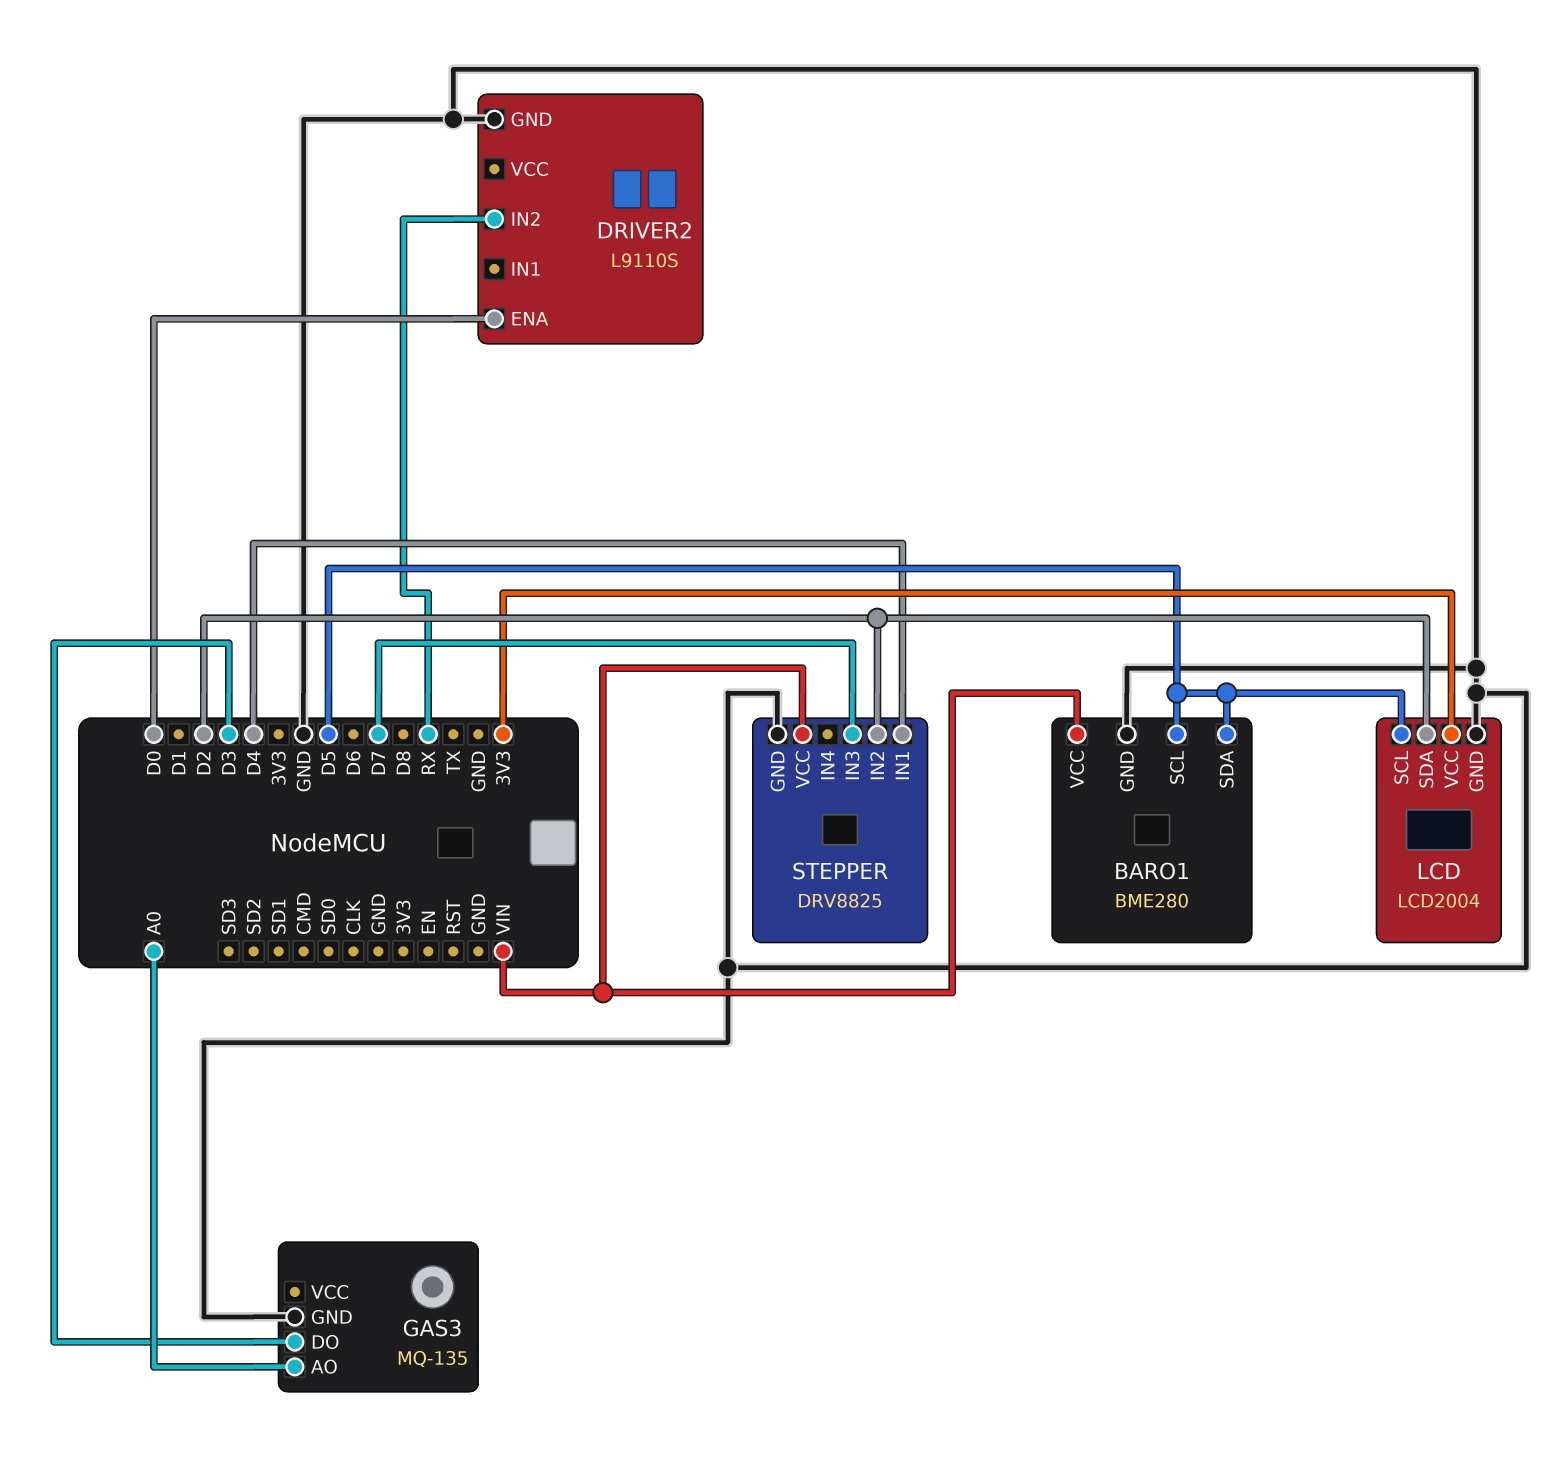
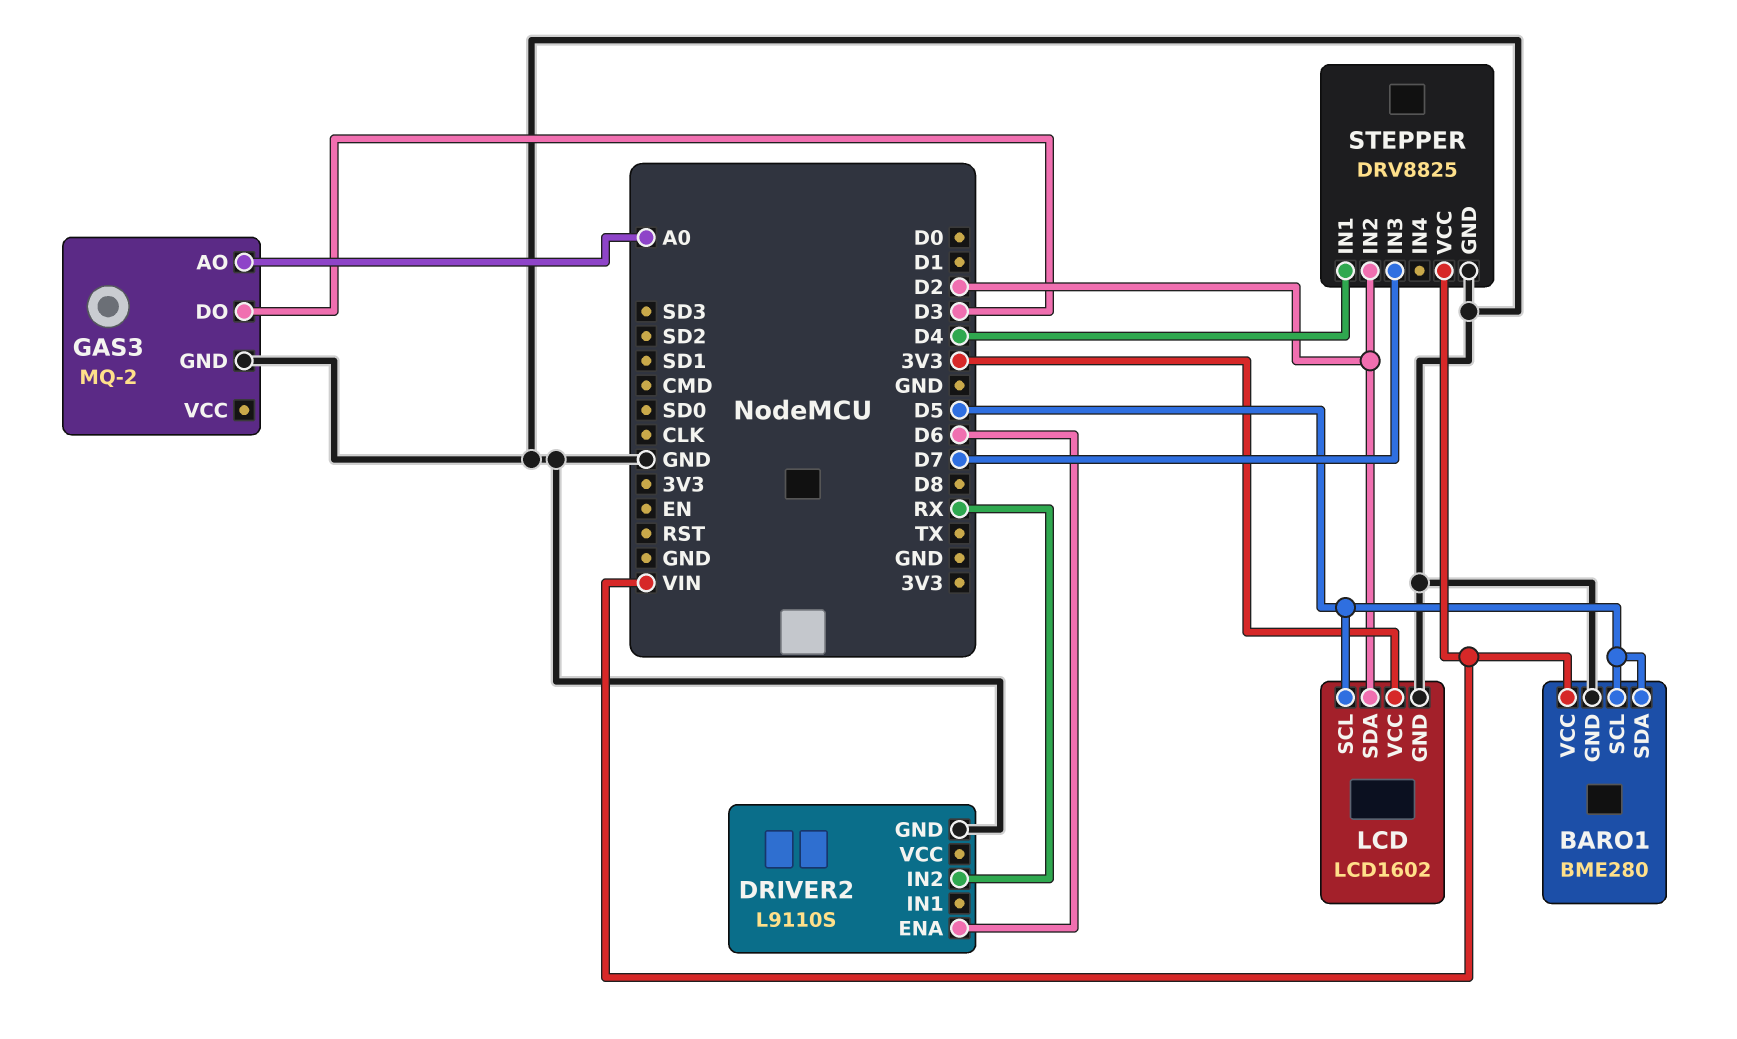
DRIVER2 pin ENA: D0 -> D6
GAS3: MQ-135 -> MQ-2
LCD: LCD2004 -> LCD1602

